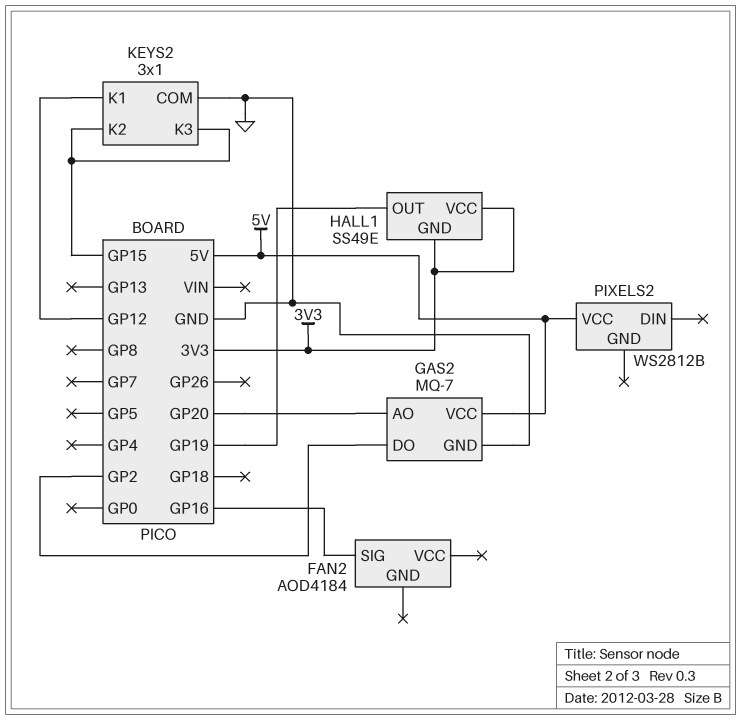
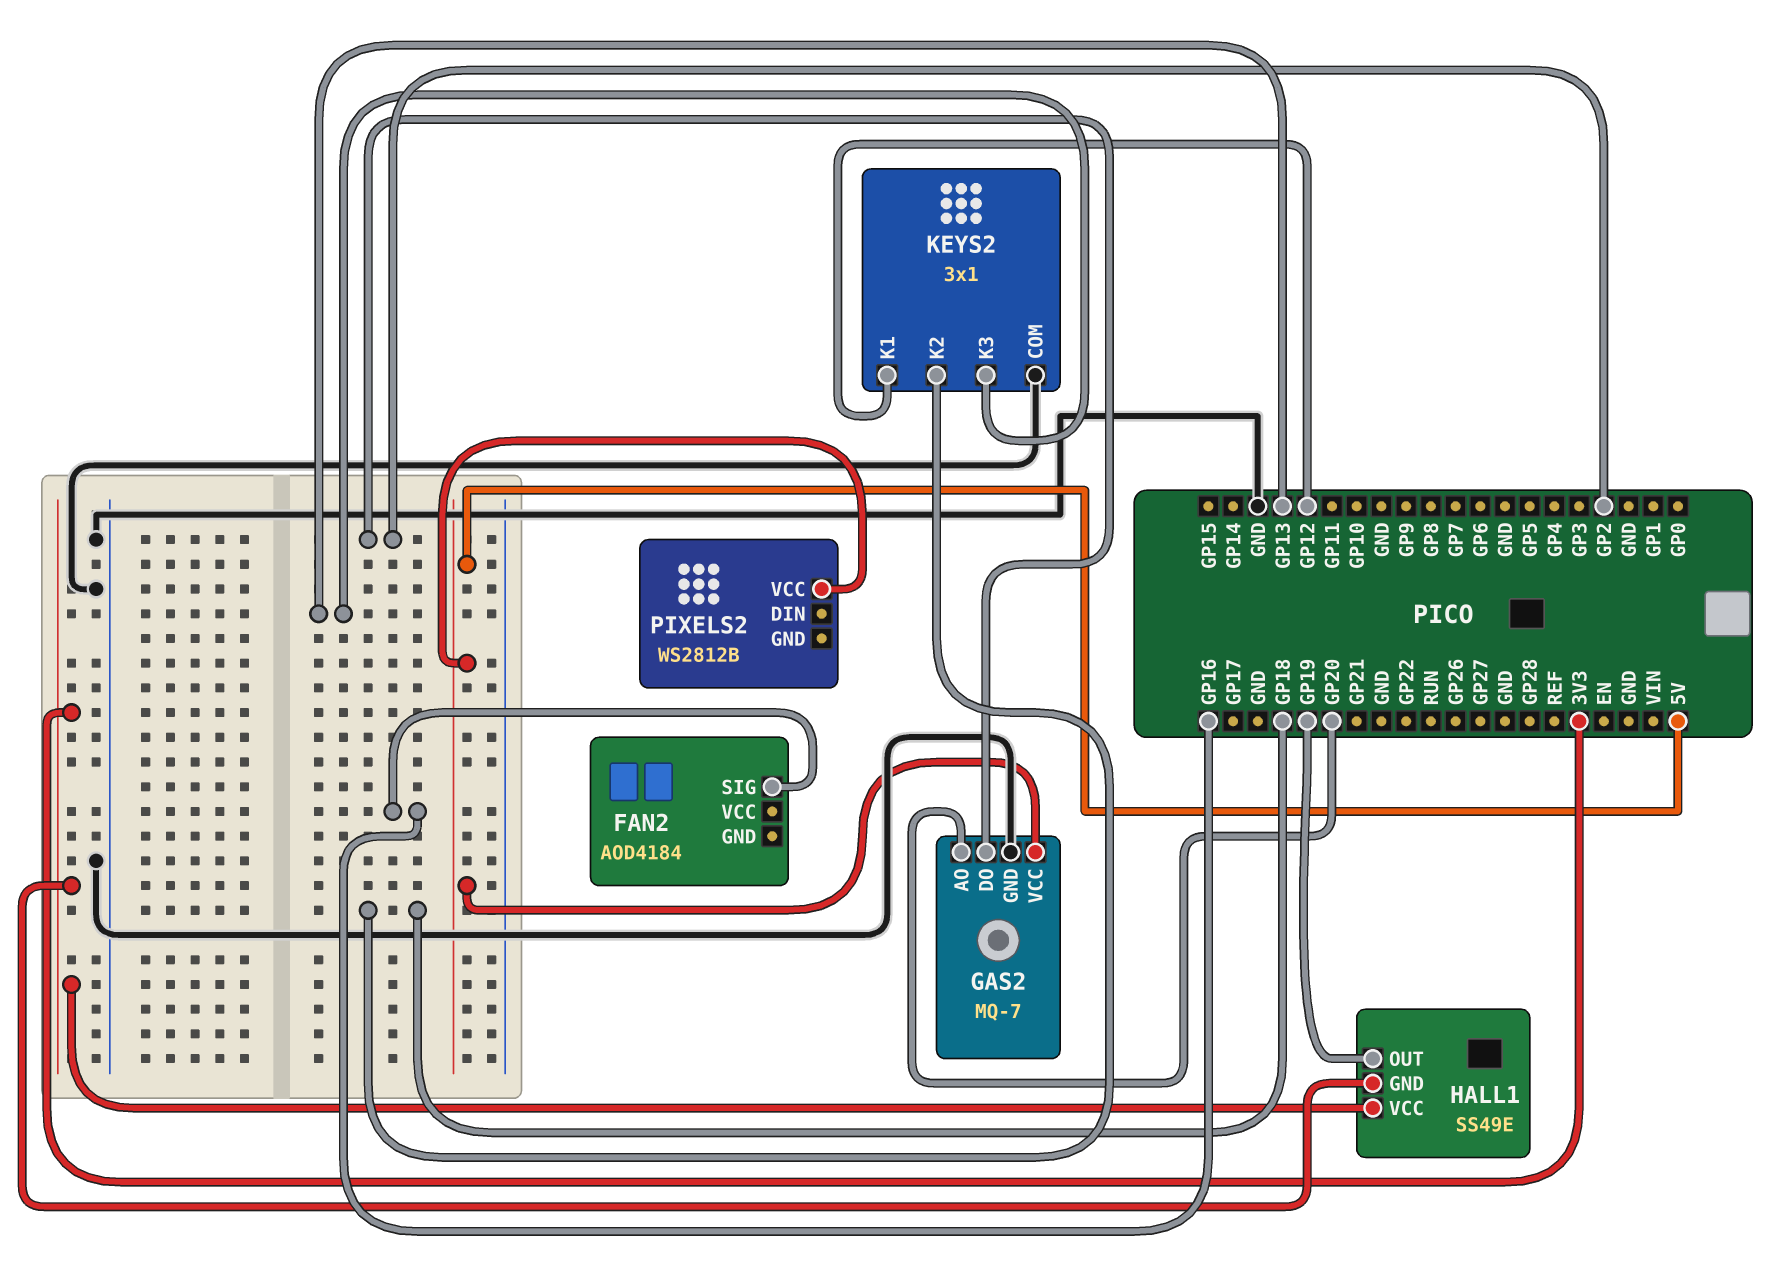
KEYS2 pin K2: GP15 -> GP18
KEYS2 pin K3: GP15 -> GP13

